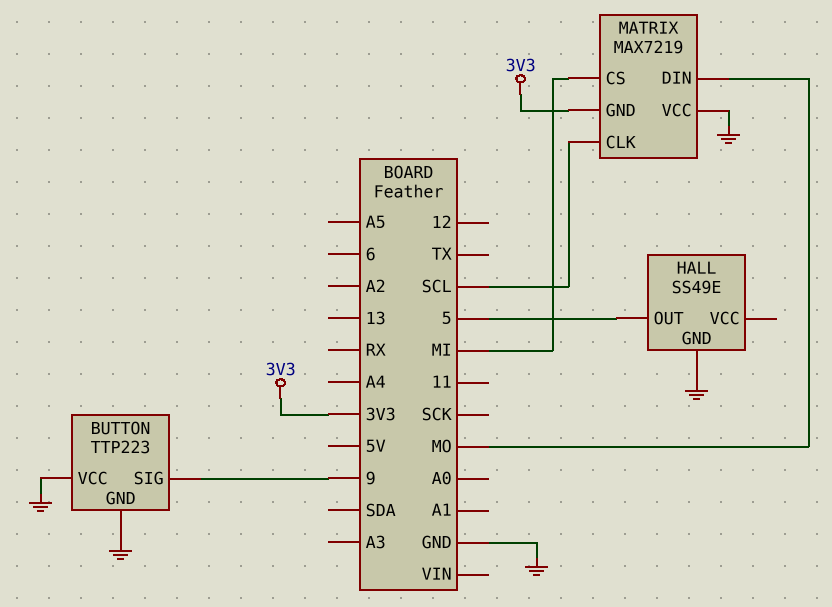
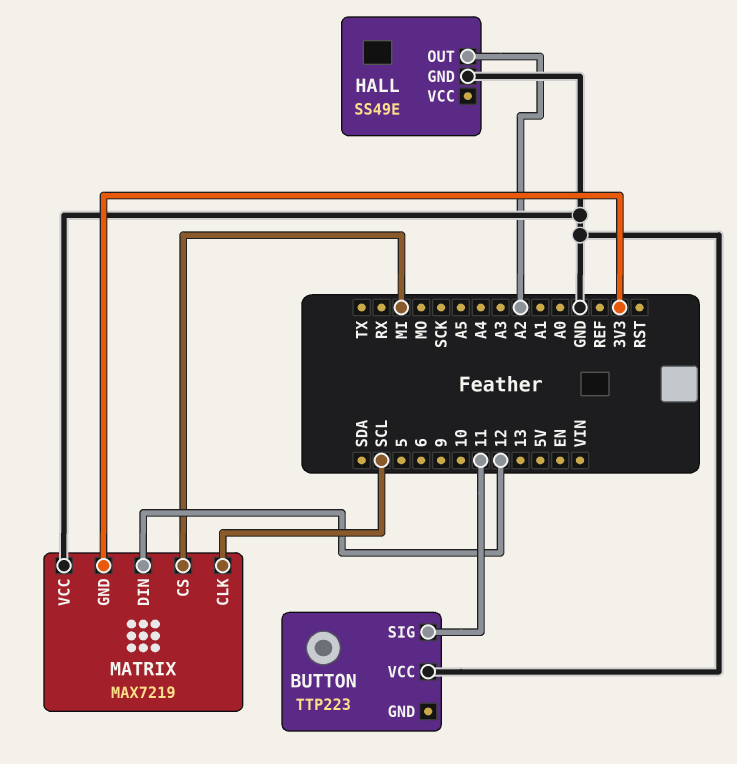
BUTTON pin GND: GND -> none
BUTTON pin SIG: 9 -> 11
HALL pin OUT: 5 -> A2
MATRIX pin DIN: MO -> 12

